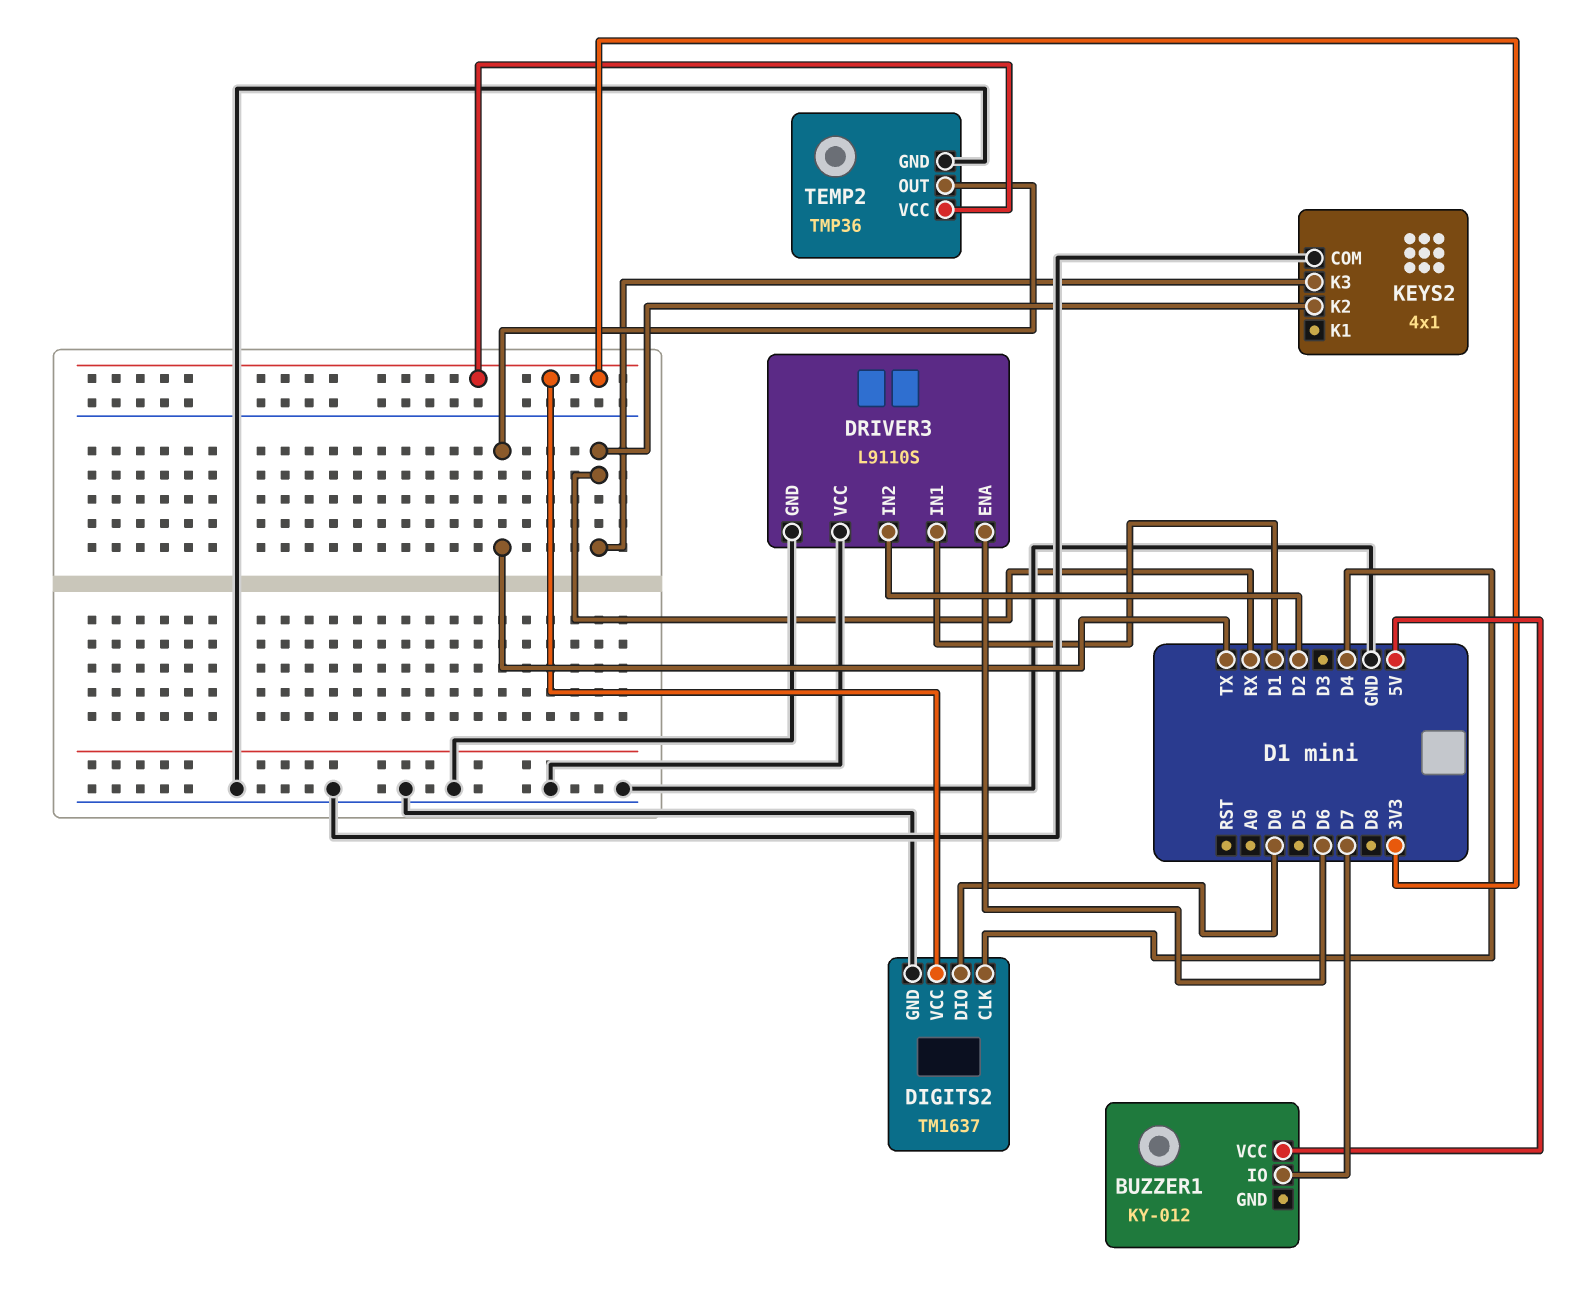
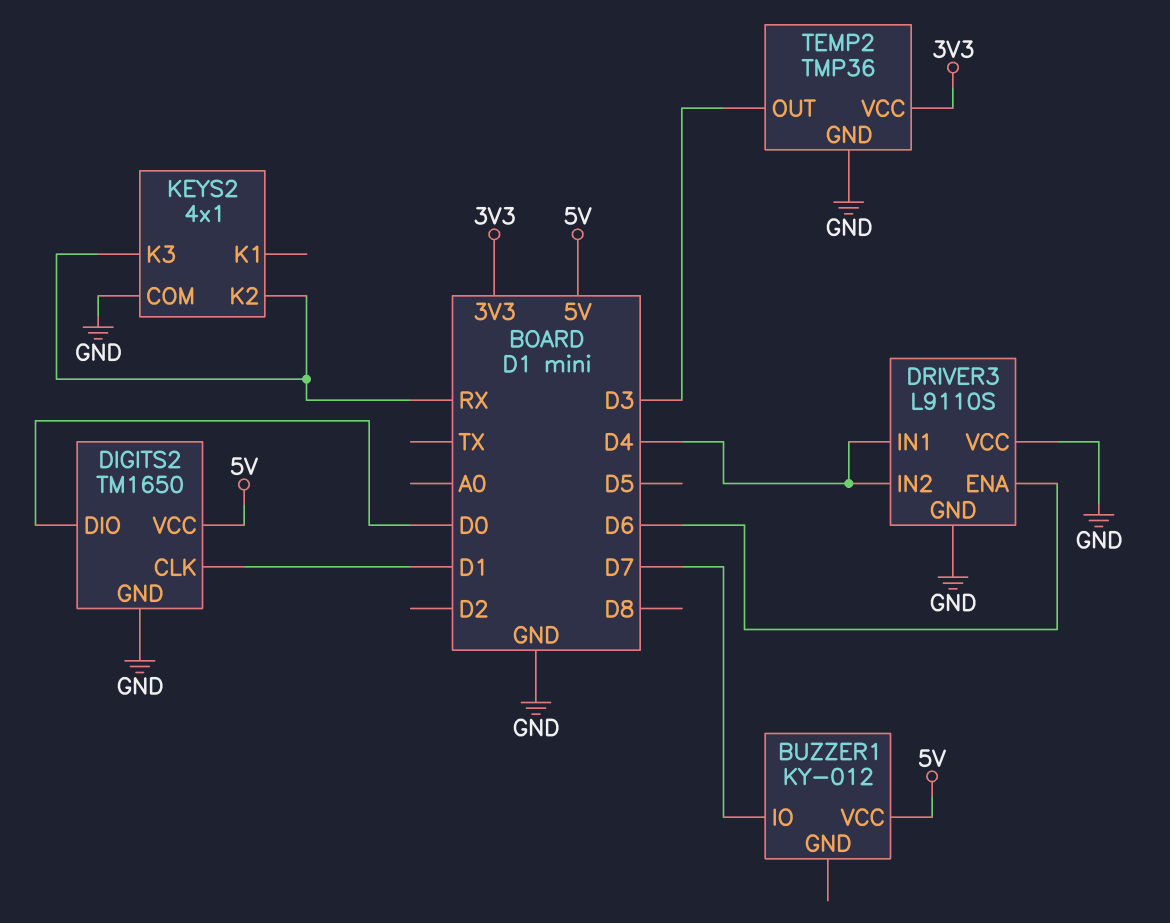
DIGITS2: TM1637 -> TM1650
DIGITS2 pin CLK: D4 -> D1
DIGITS2 pin VCC: 3V3 -> 5V
DRIVER3 pin IN1: D1 -> D4
DRIVER3 pin IN2: D2 -> D4
TEMP2 pin OUT: TX -> D3

